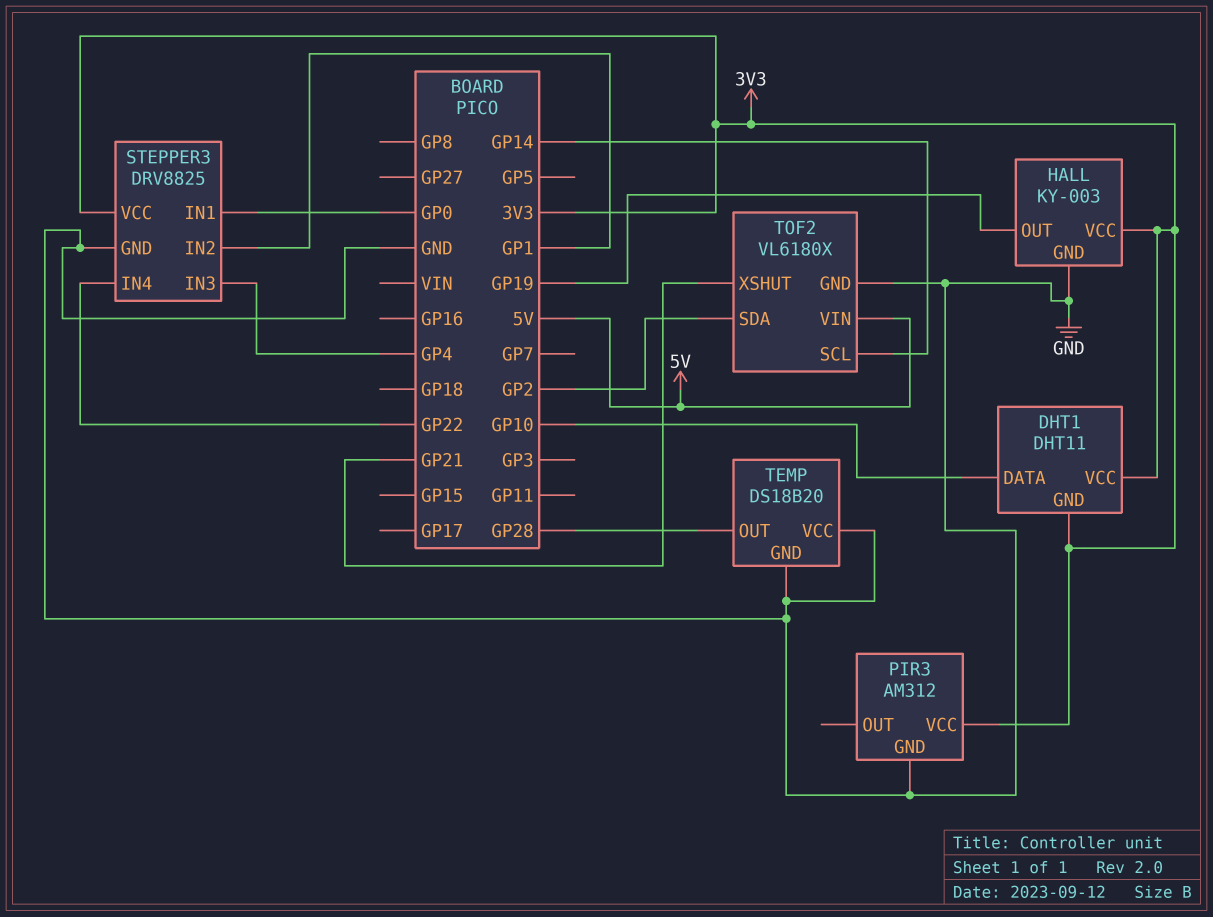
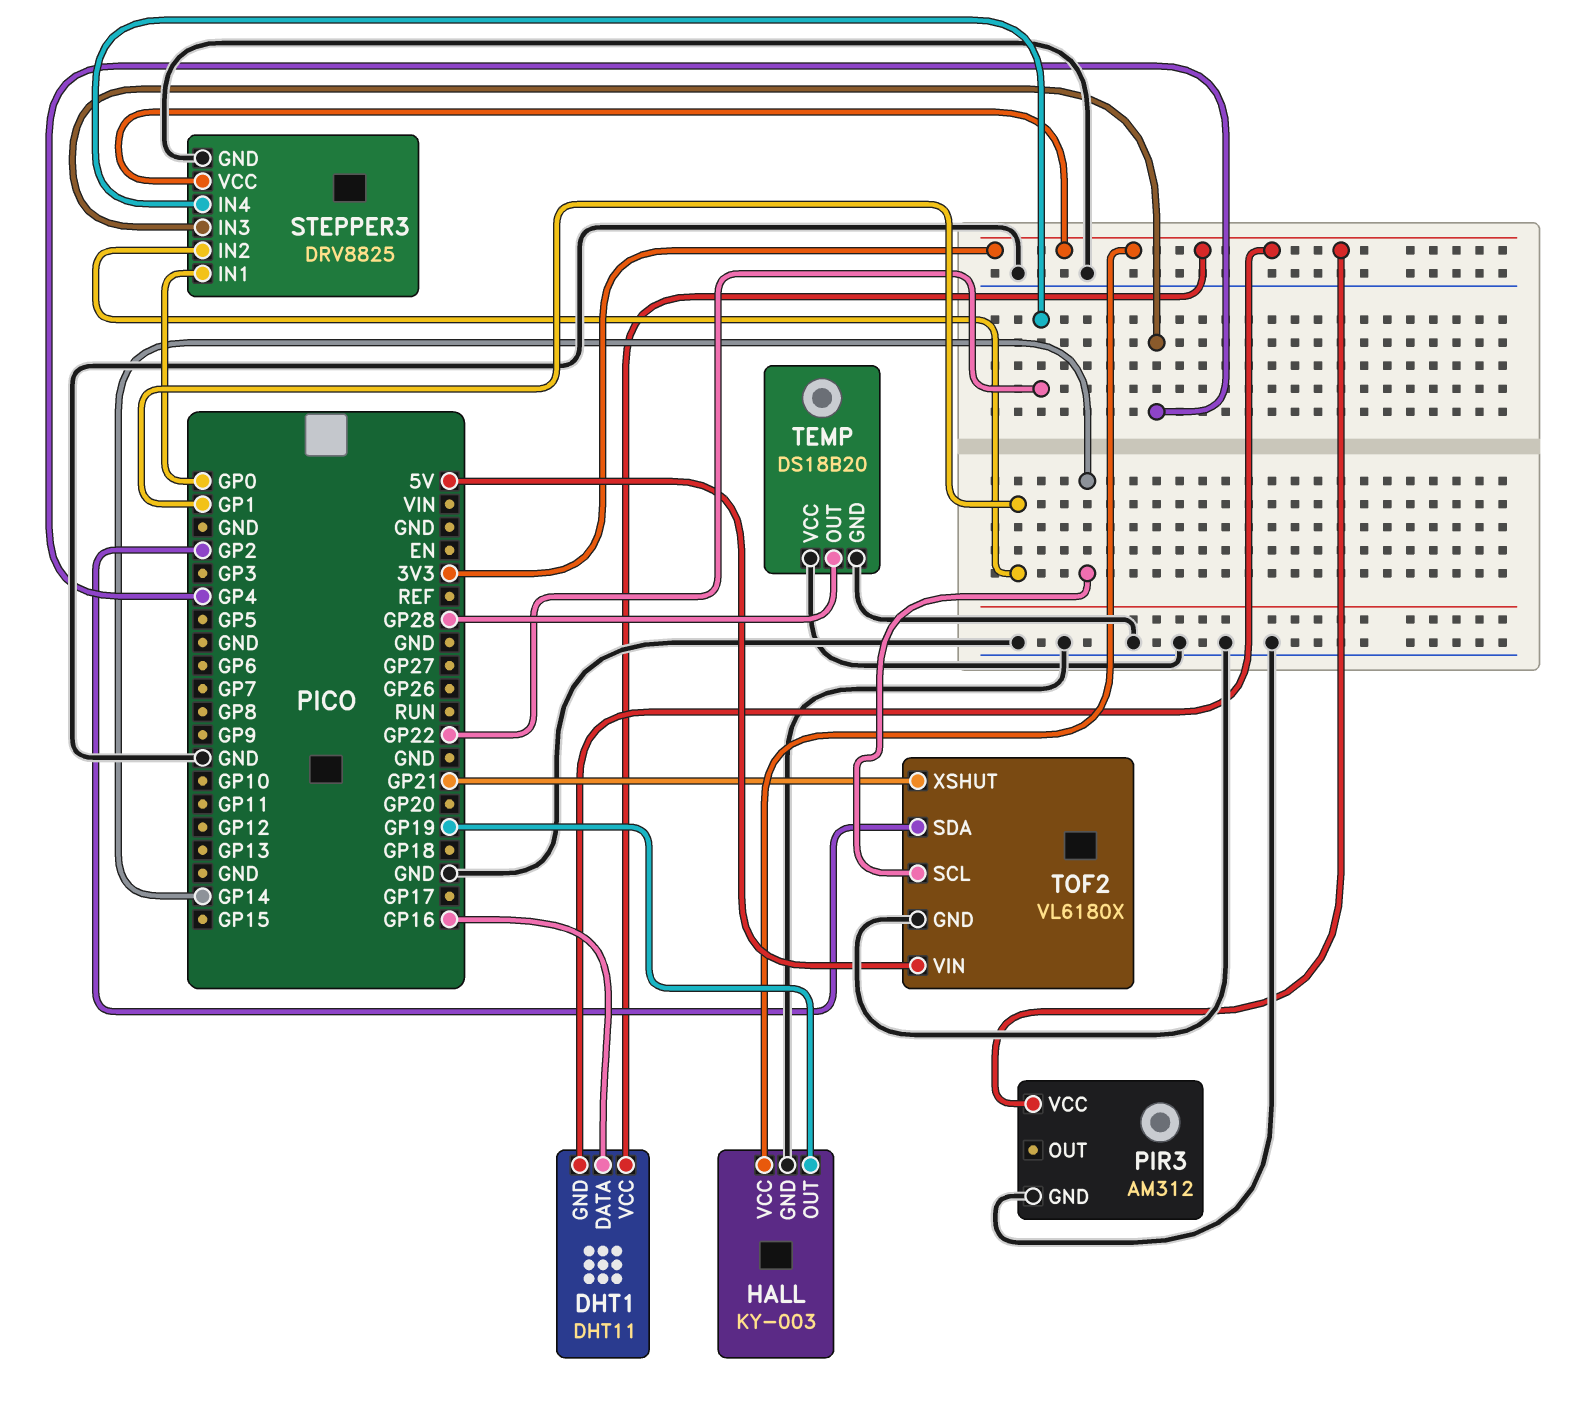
DHT1 pin DATA: GP10 -> GP16

